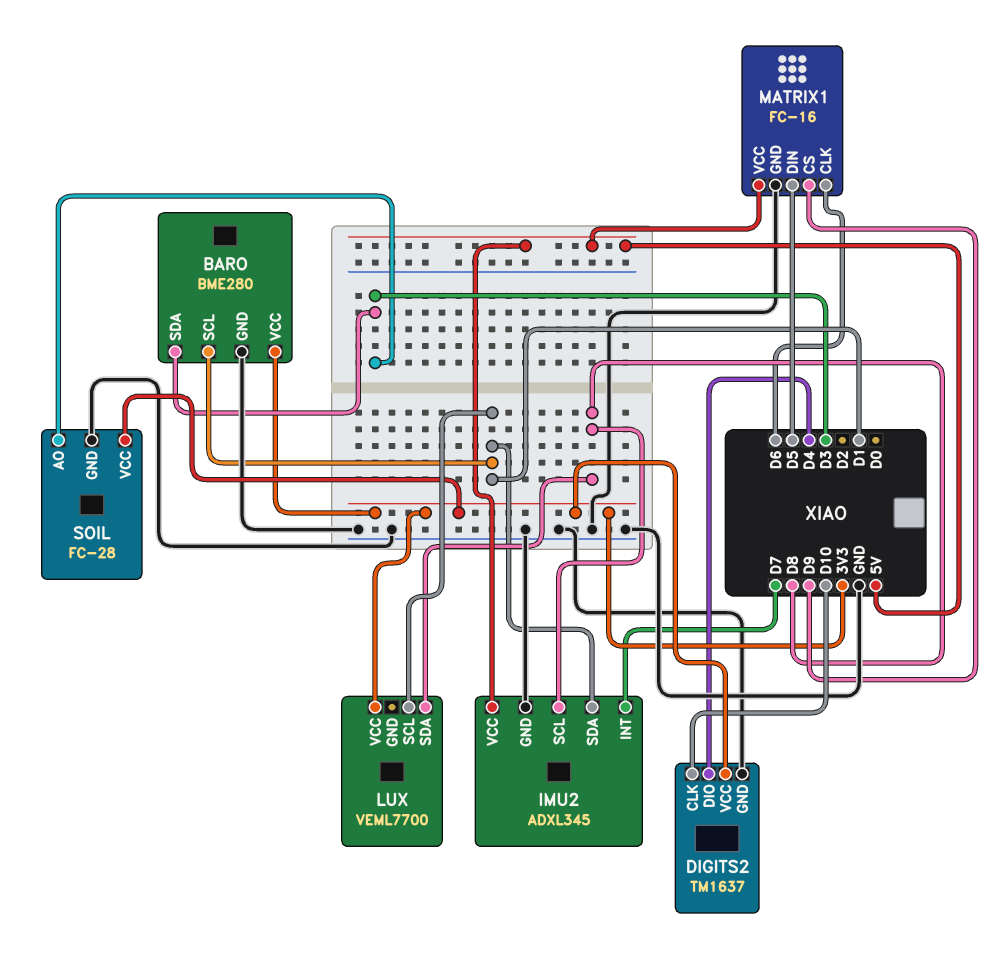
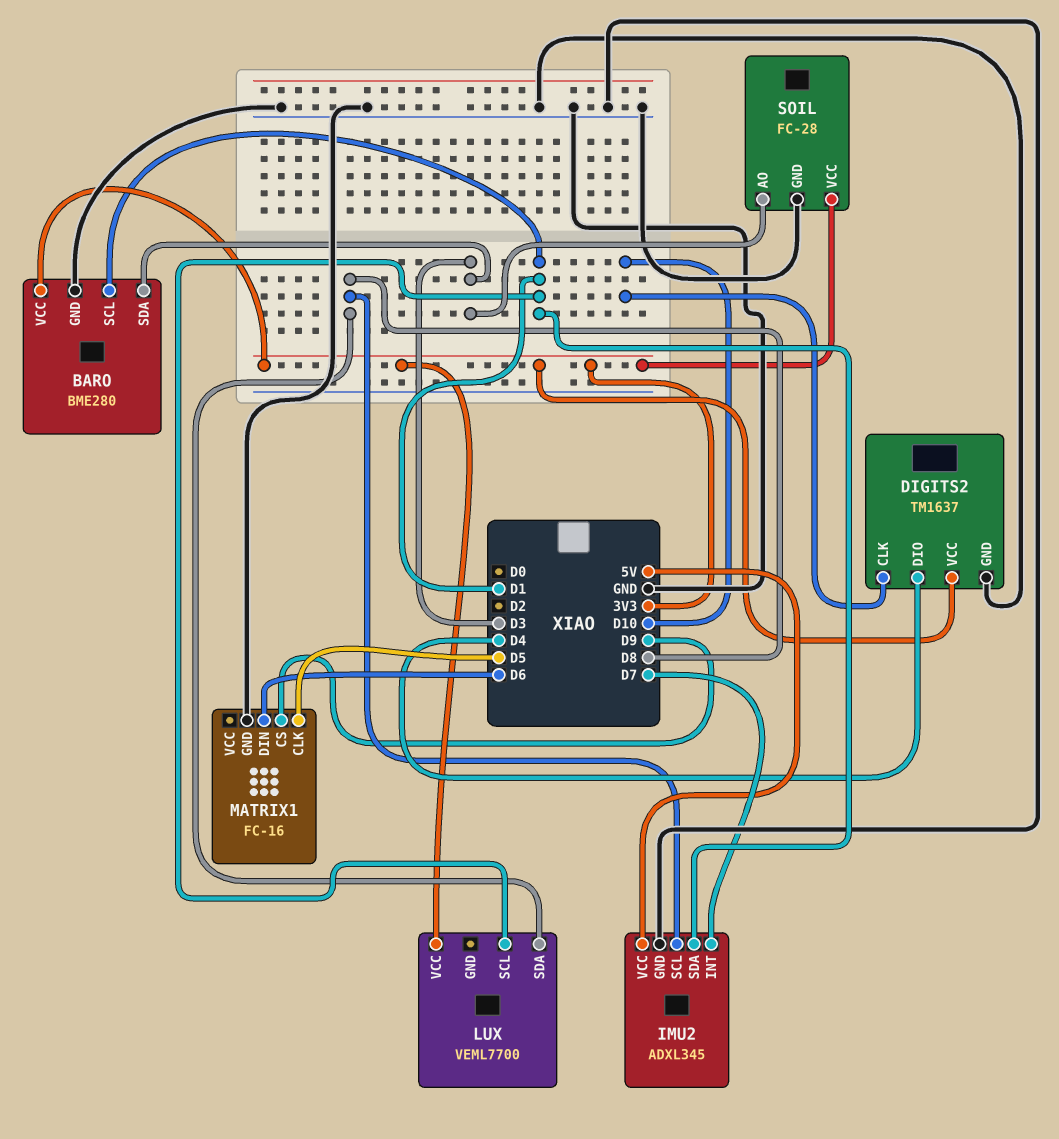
MATRIX1 pin CLK: D6 -> D5
MATRIX1 pin DIN: D5 -> D6
MATRIX1 pin VCC: 5V -> none

